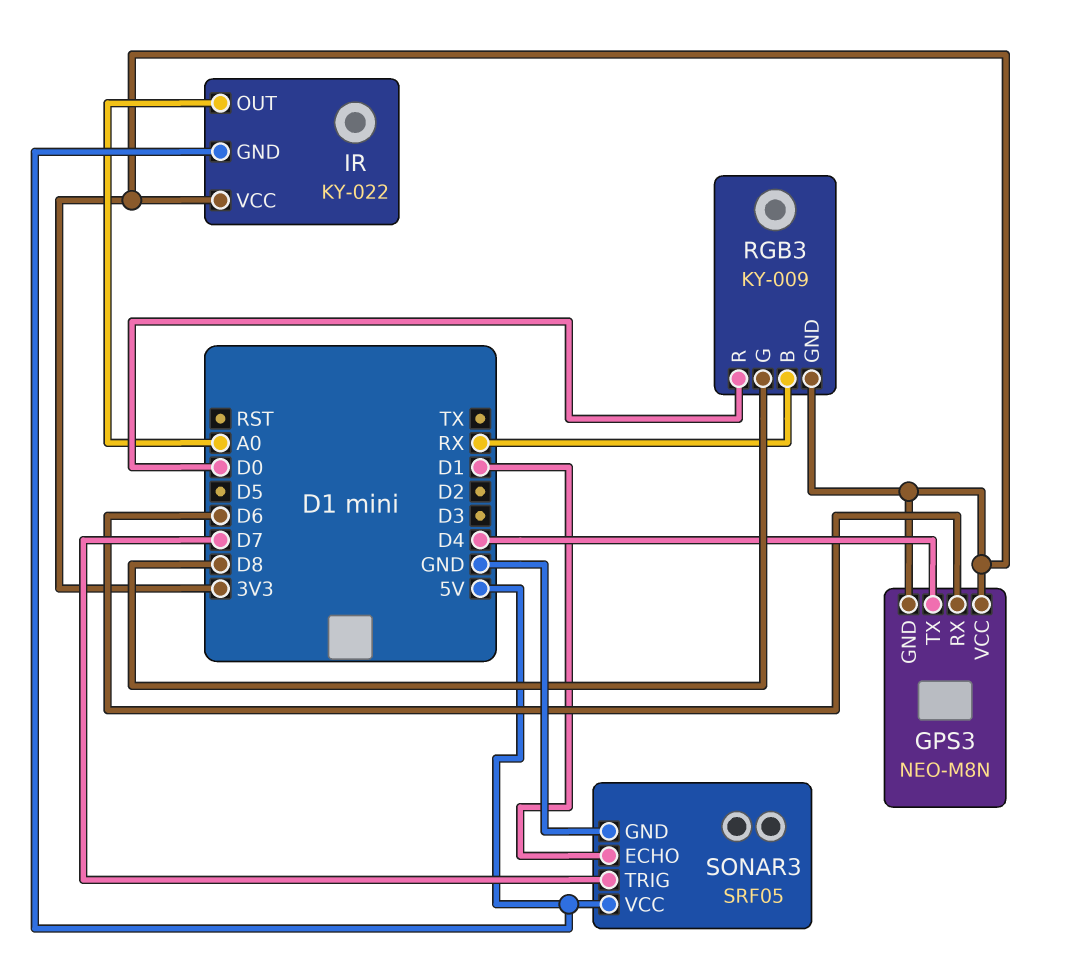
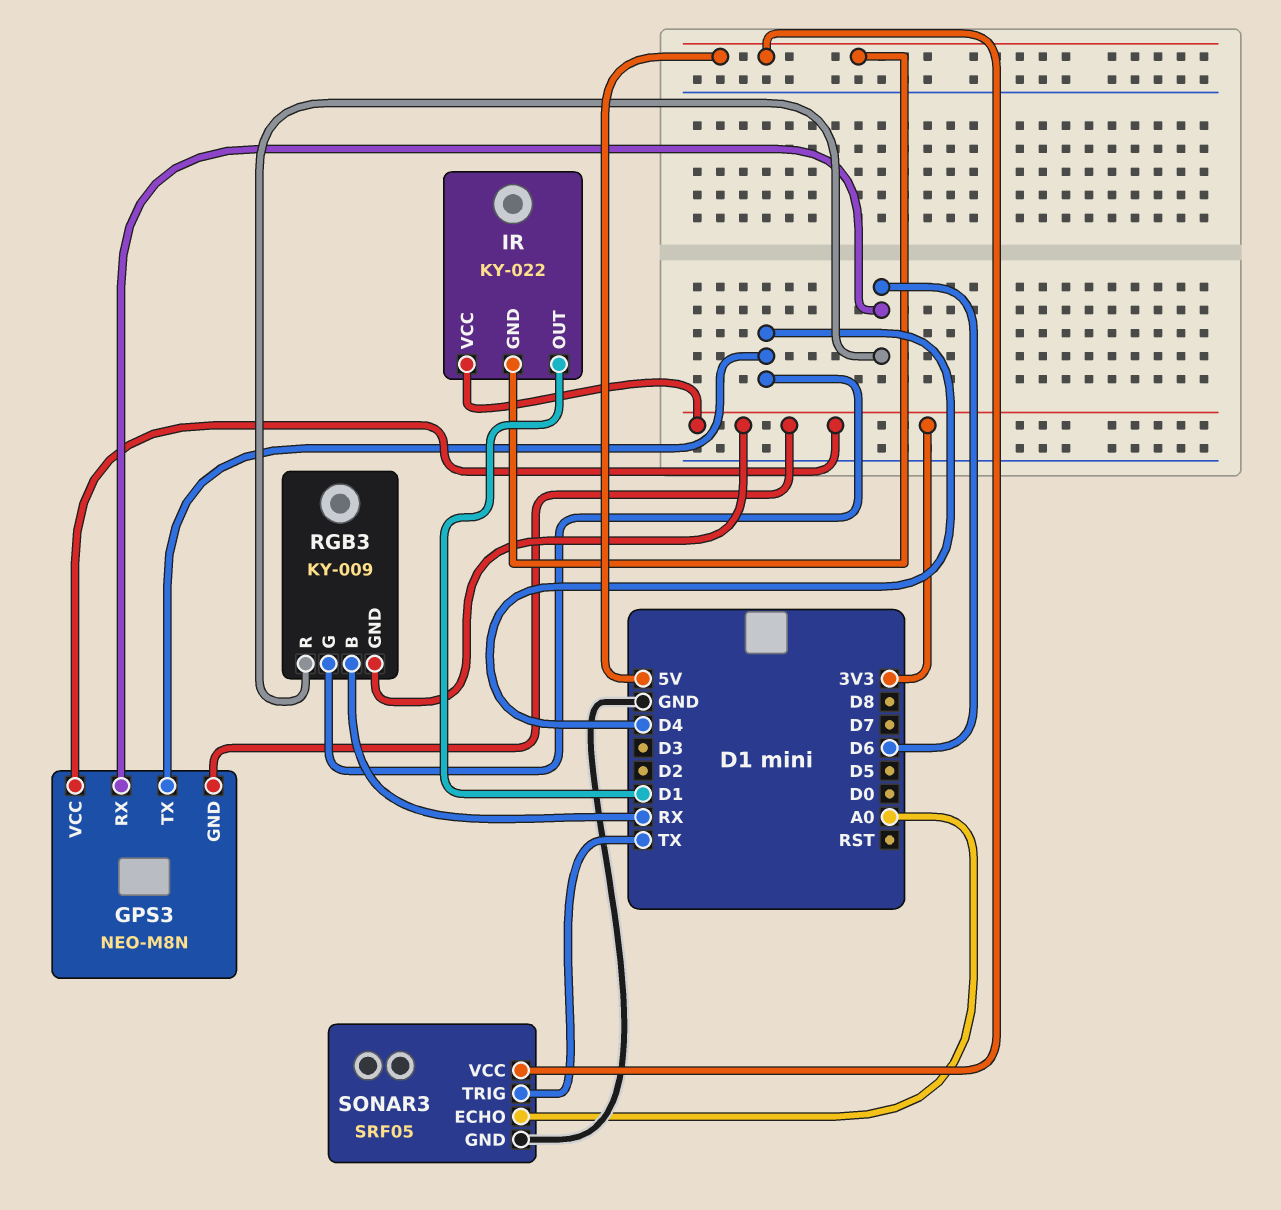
IR pin OUT: A0 -> D1
RGB3 pin G: D8 -> D4
RGB3 pin R: D0 -> D6
SONAR3 pin ECHO: D1 -> A0
SONAR3 pin TRIG: D7 -> TX

